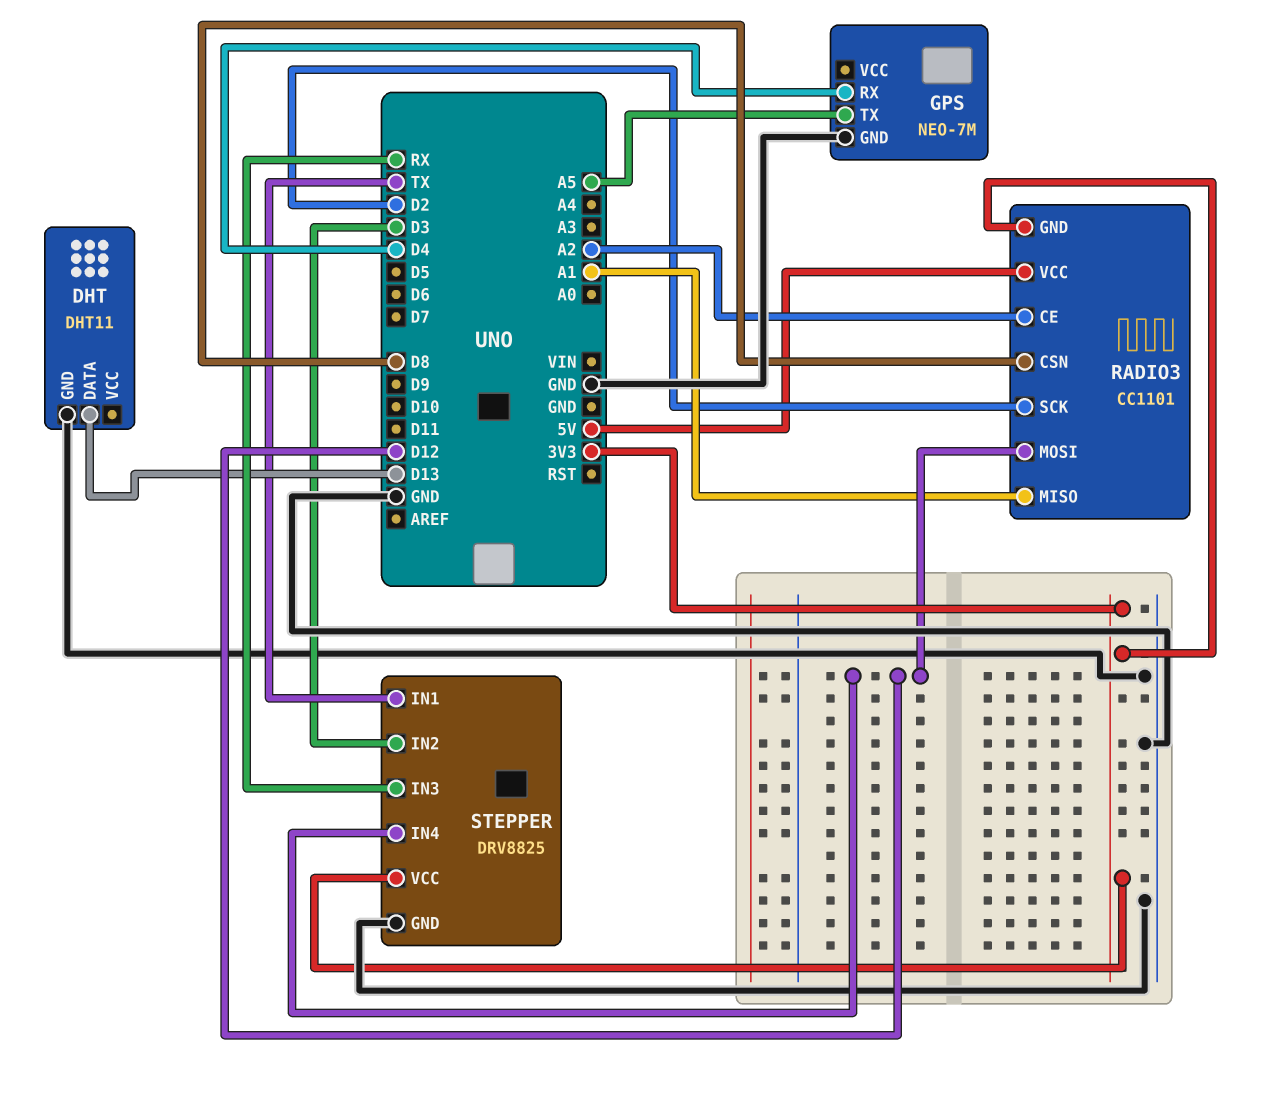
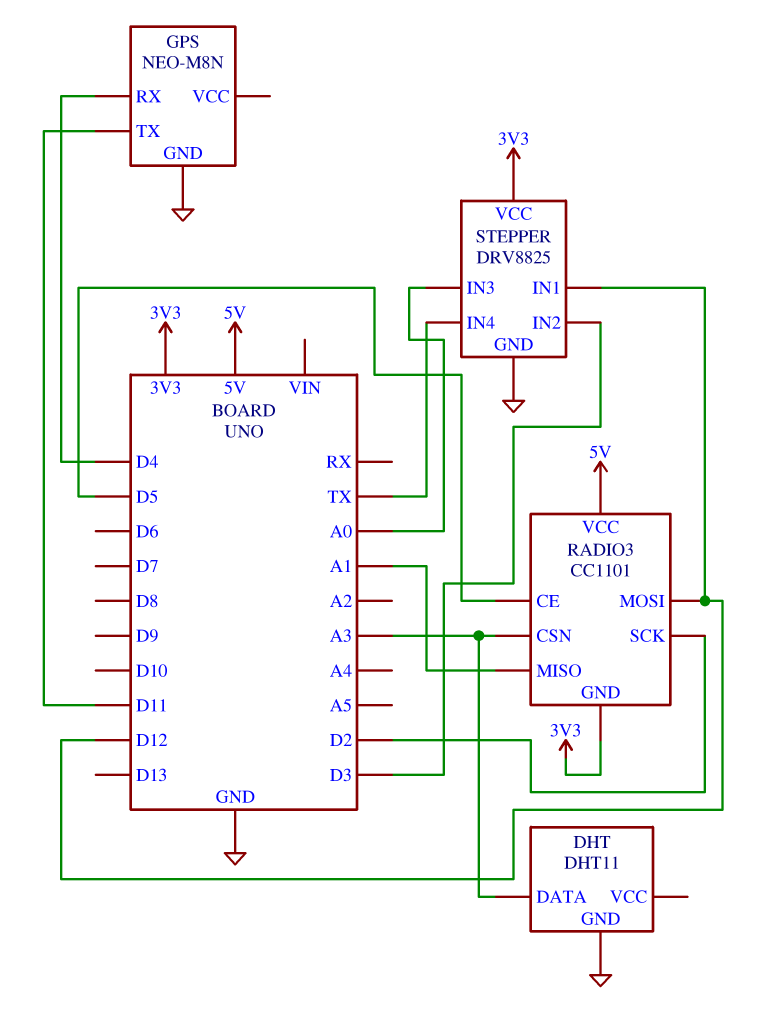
DHT pin DATA: D13 -> A3
GPS: NEO-7M -> NEO-M8N
GPS pin TX: A5 -> D11
RADIO3 pin CE: A2 -> D5
RADIO3 pin CSN: D8 -> A3
STEPPER pin IN1: TX -> D12
STEPPER pin IN3: RX -> A0
STEPPER pin IN4: D12 -> TX

